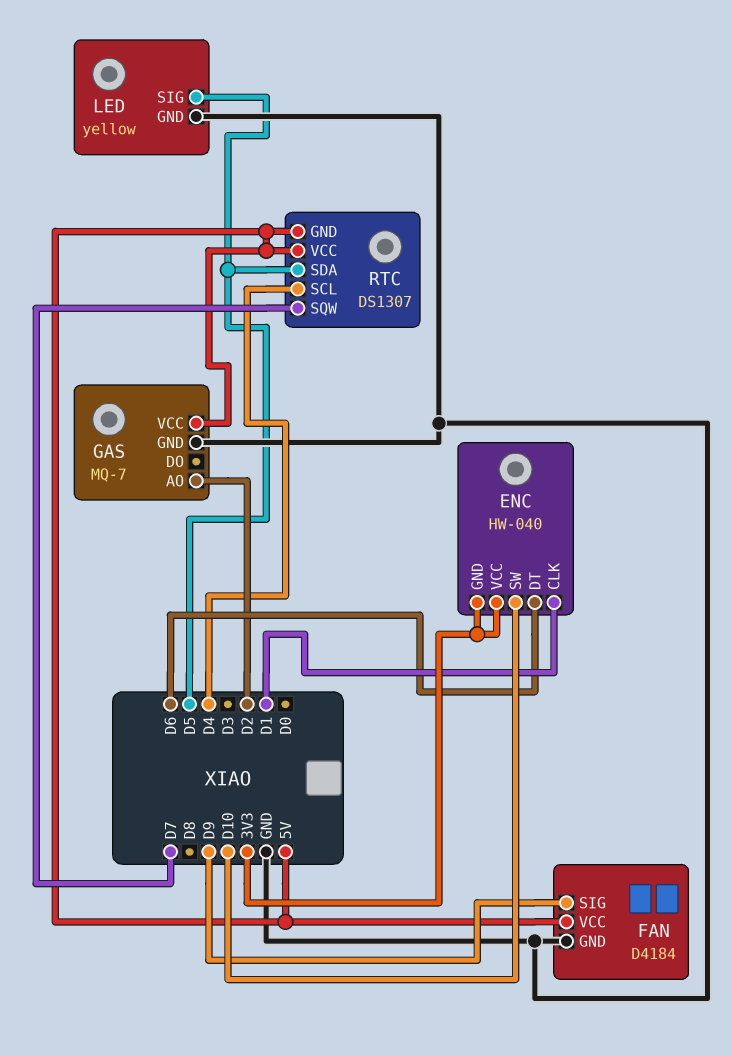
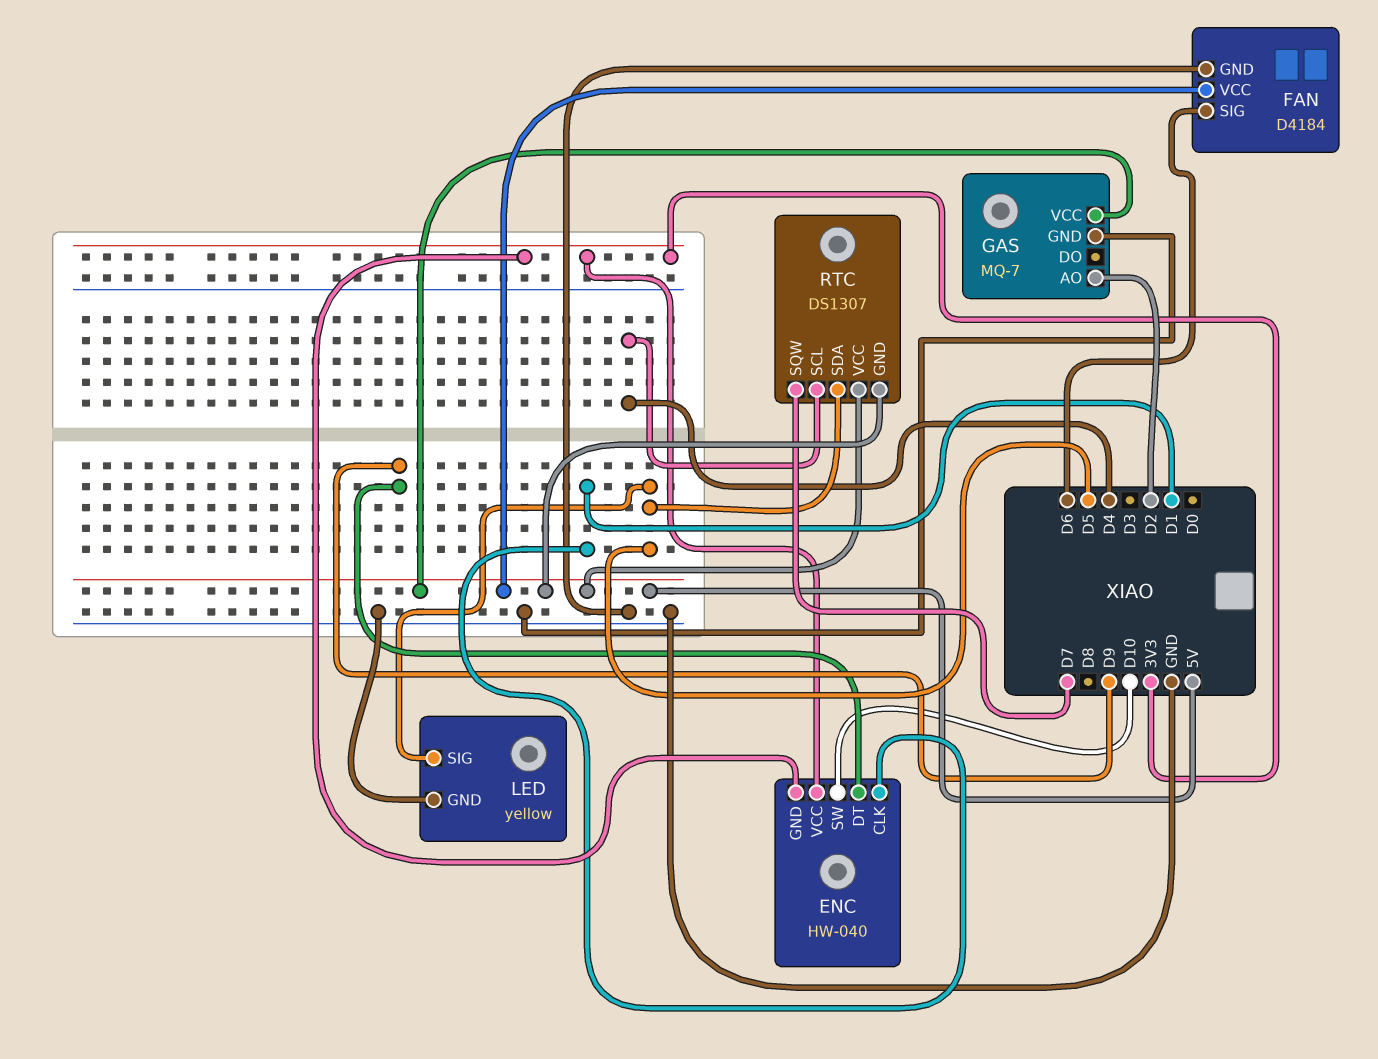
ENC pin DT: D6 -> D9
FAN pin SIG: D9 -> D6

